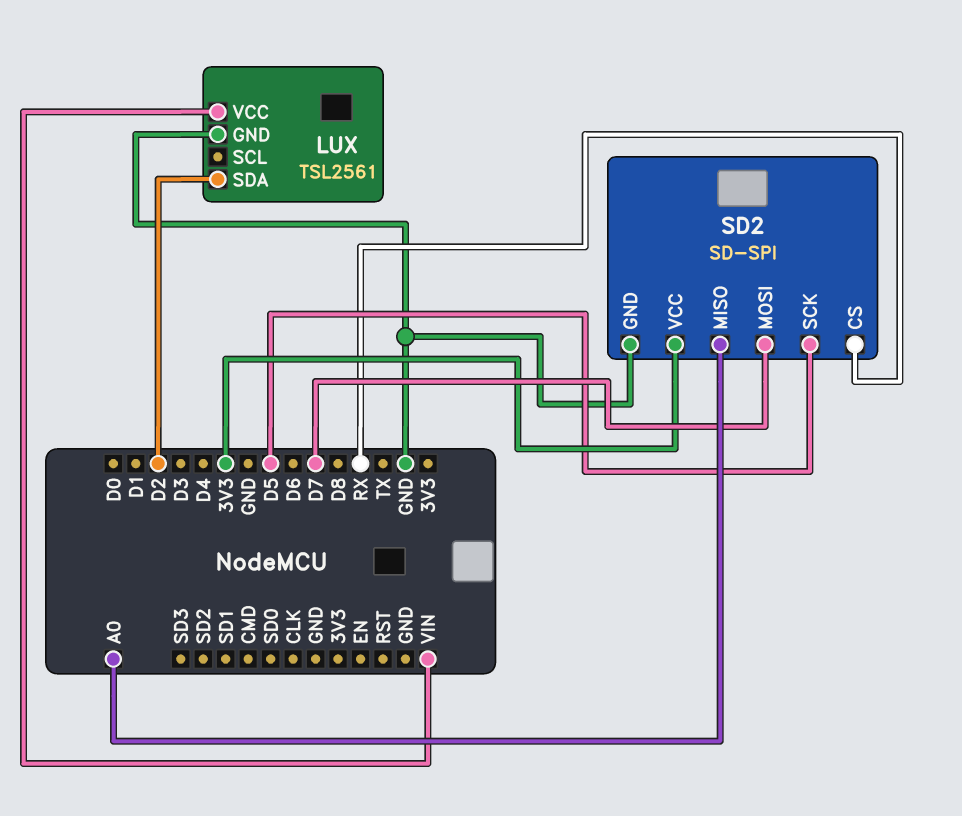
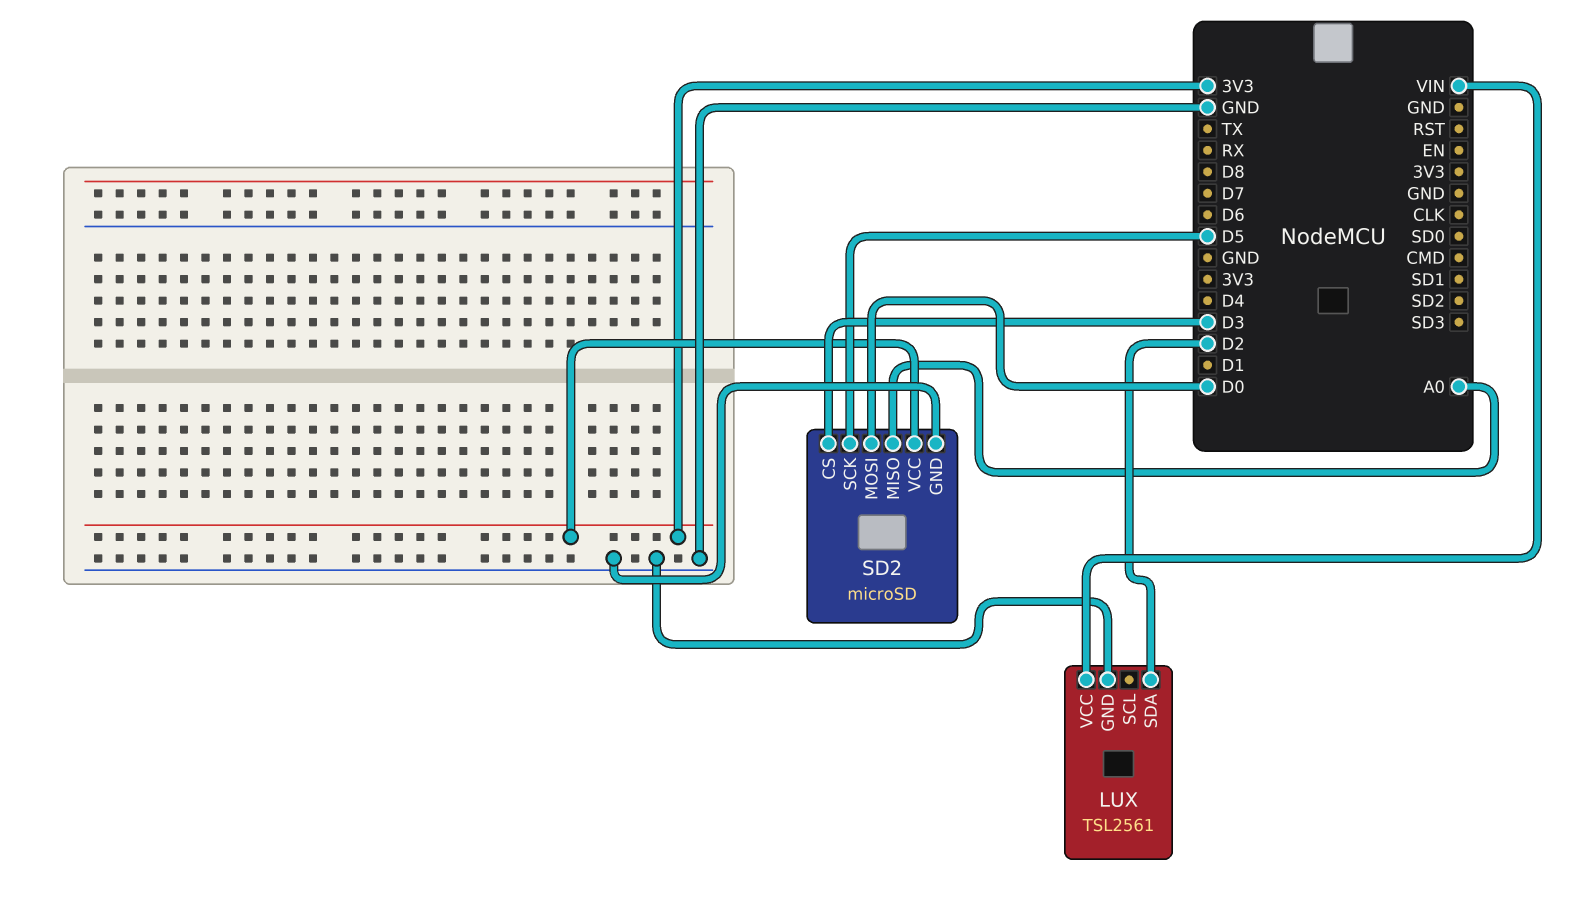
SD2: SD-SPI -> microSD
SD2 pin CS: RX -> D3
SD2 pin MOSI: D7 -> D0

